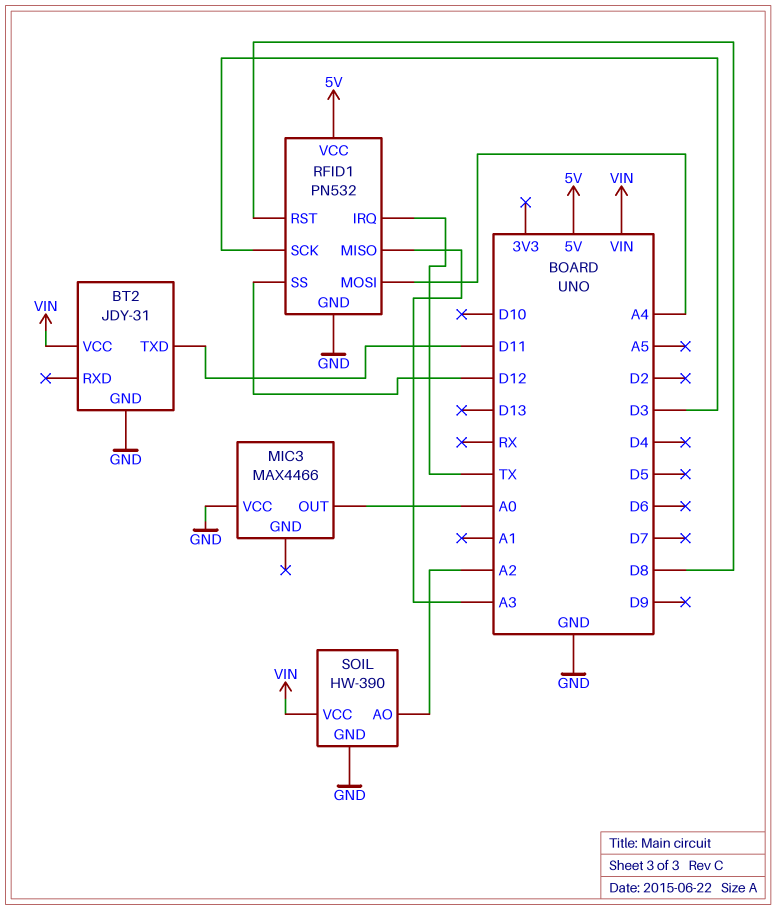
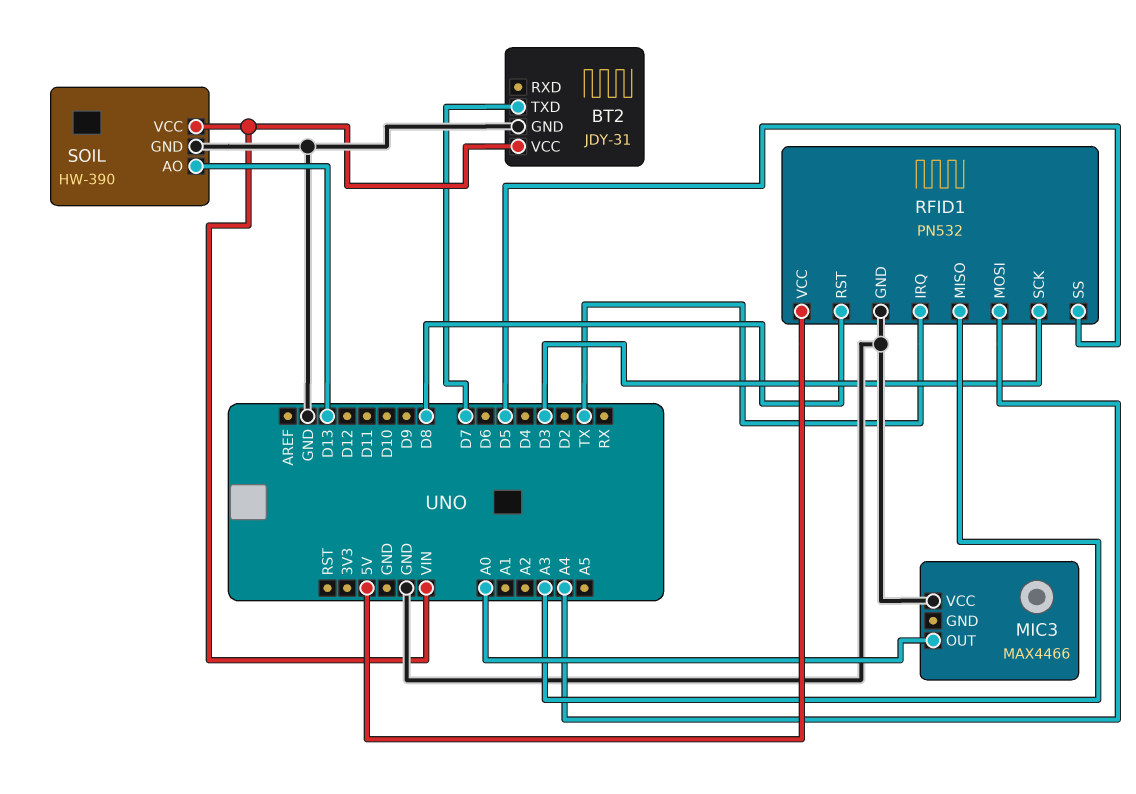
BT2 pin TXD: D11 -> D7
RFID1 pin SS: D12 -> D5
SOIL pin AO: A2 -> D13

